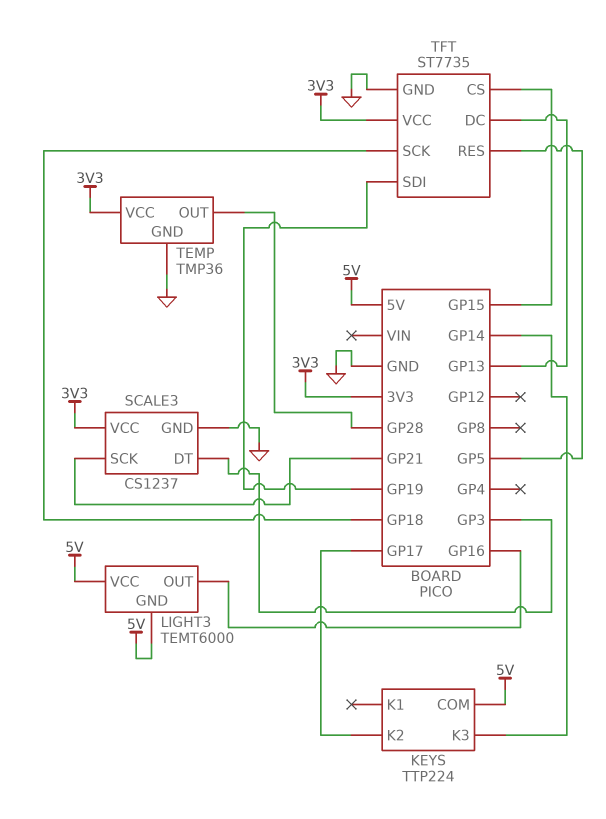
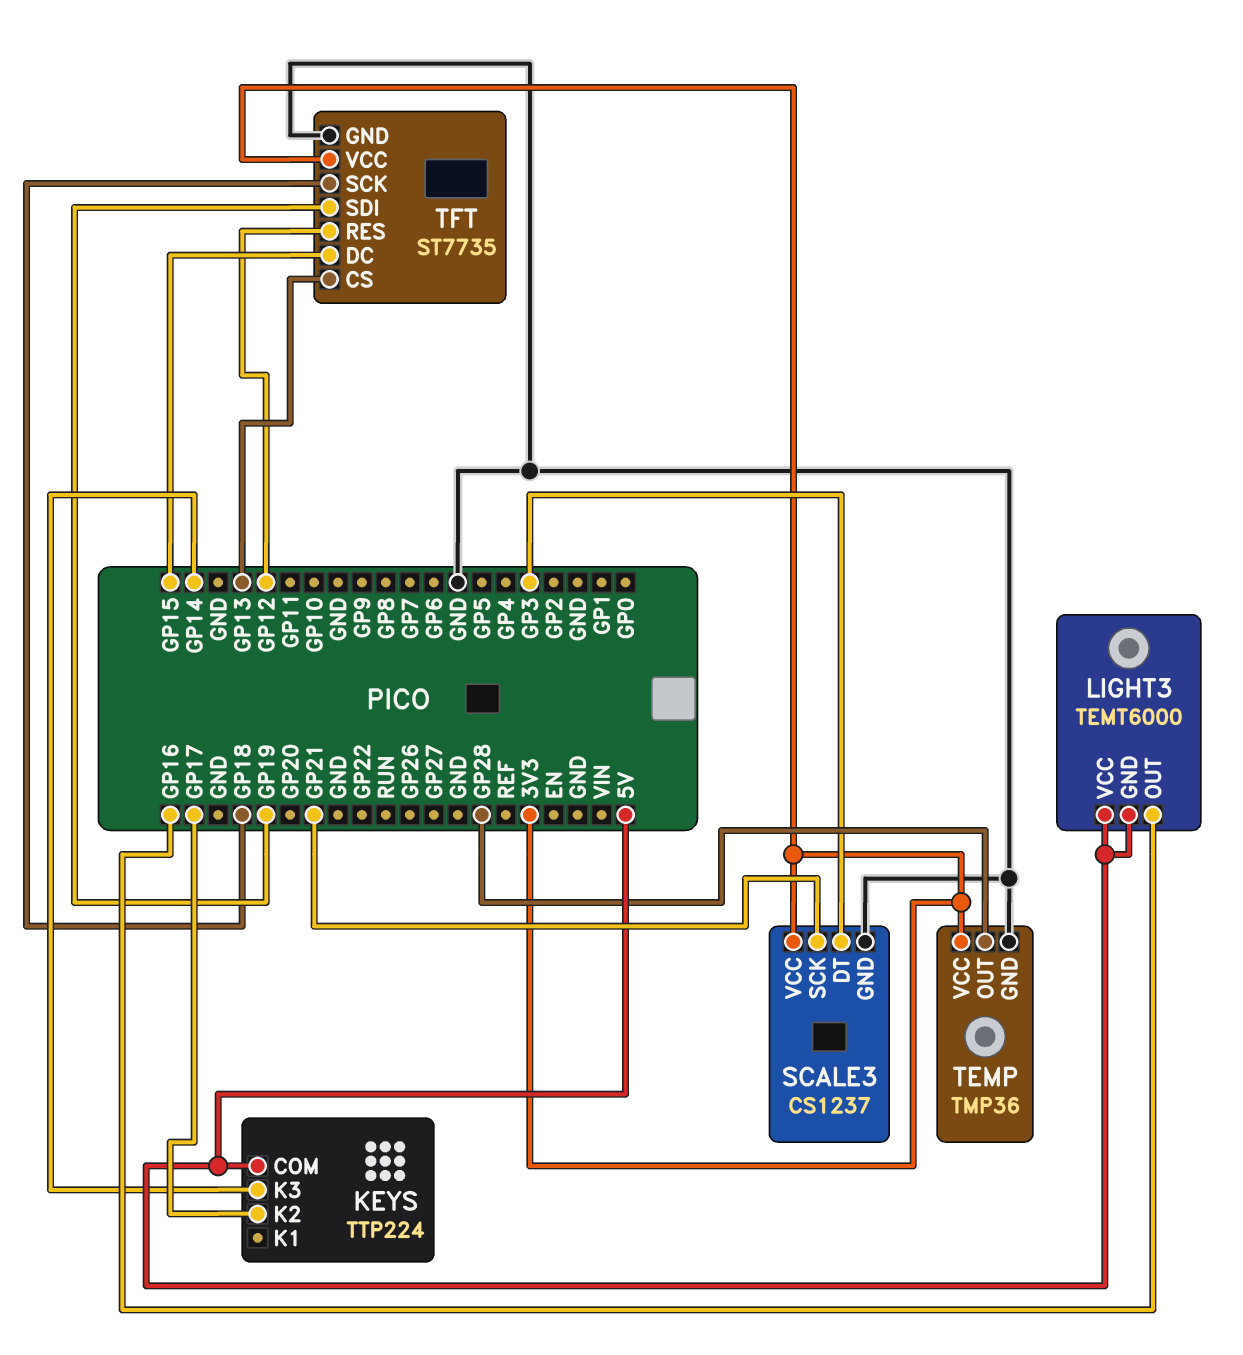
TFT pin CS: GP15 -> GP13
TFT pin DC: GP13 -> GP15
TFT pin RES: GP5 -> GP12

